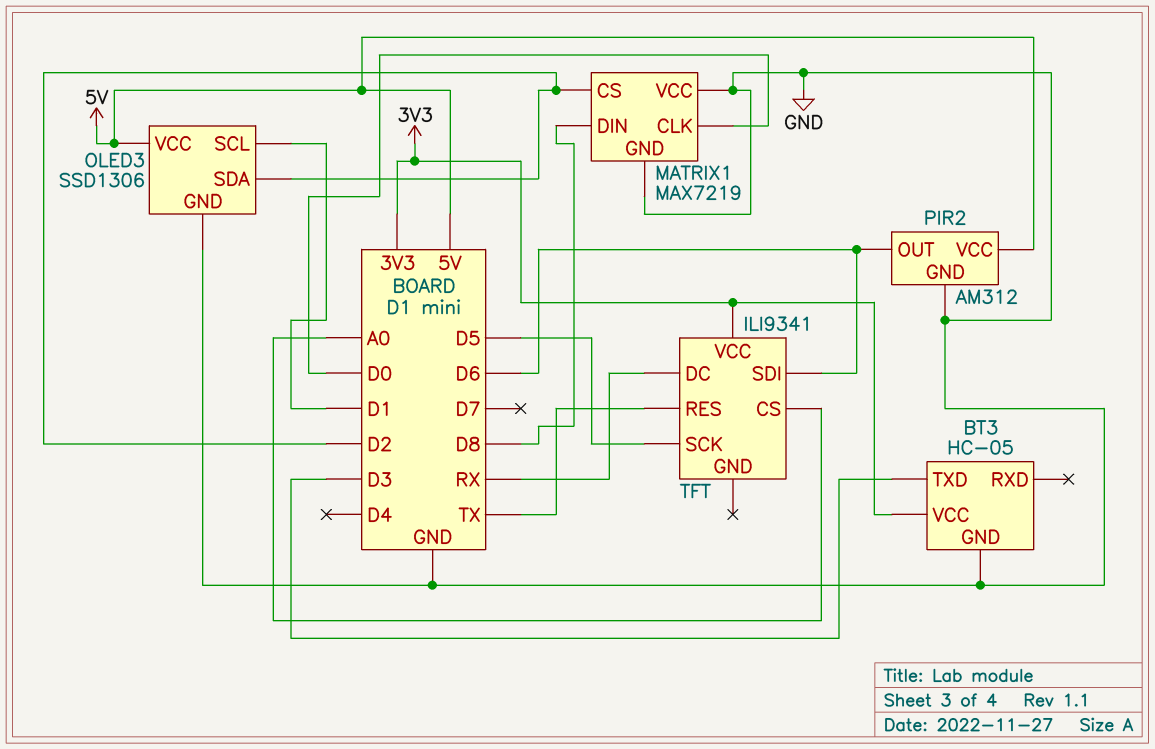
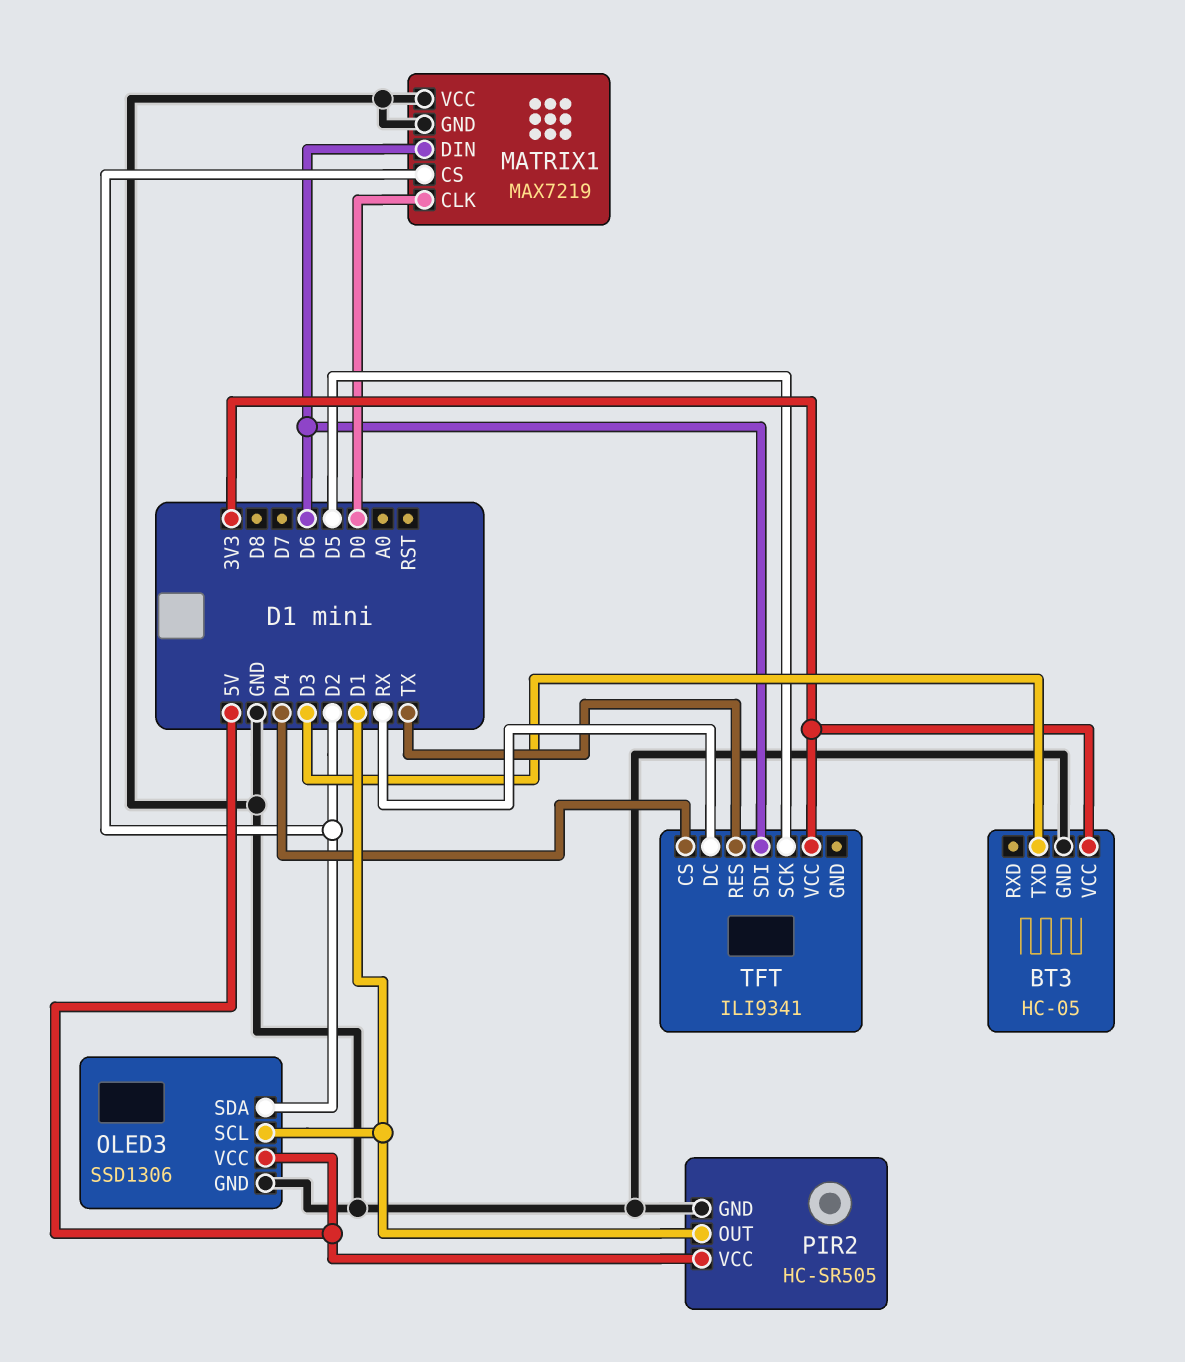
MATRIX1 pin DIN: D8 -> D6
PIR2: AM312 -> HC-SR505
PIR2 pin OUT: D6 -> D1
TFT pin CS: A0 -> D4

